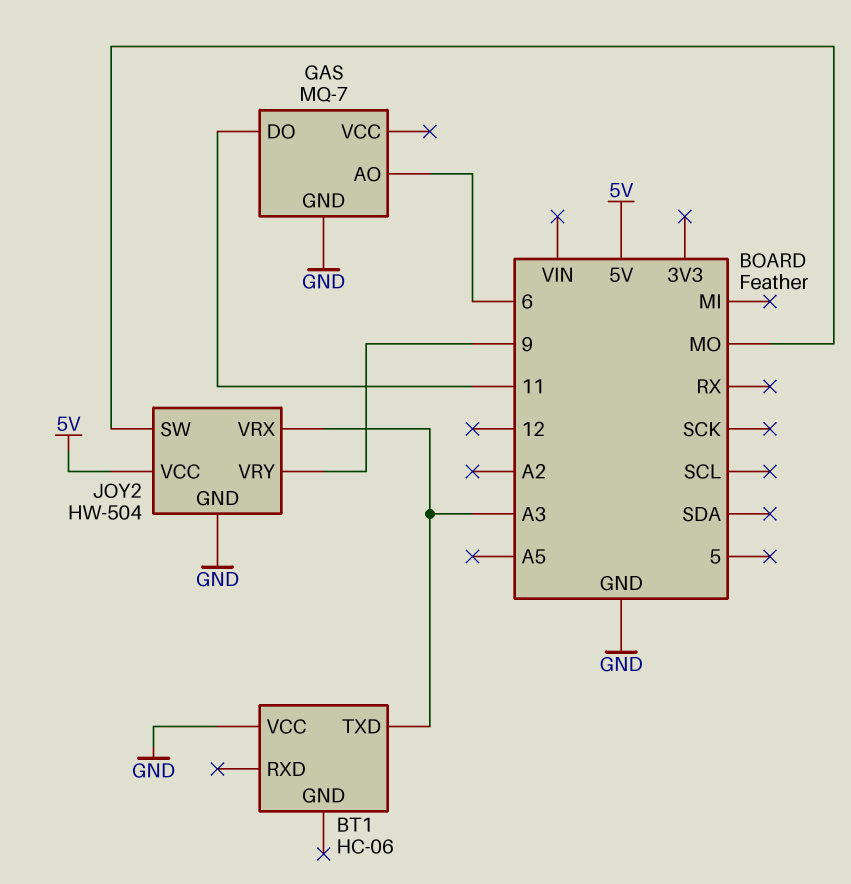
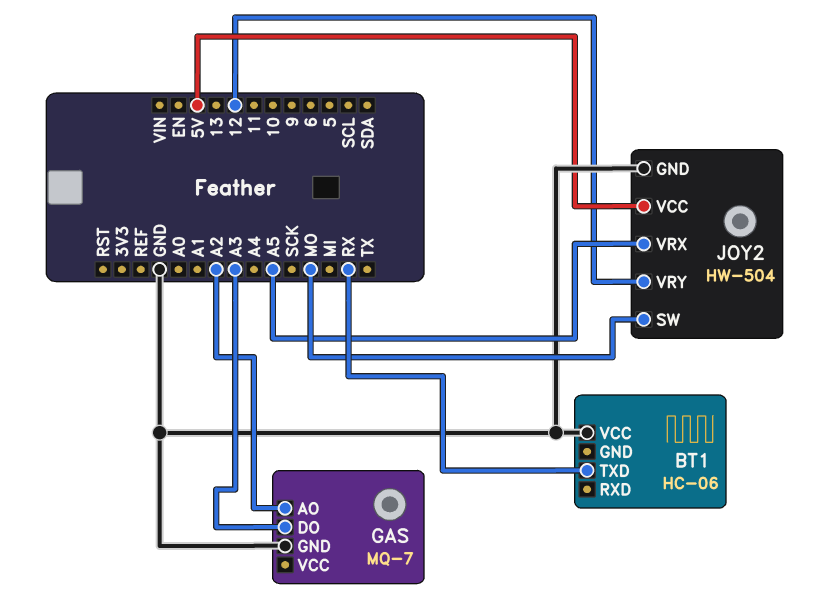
BT1 pin TXD: A3 -> RX
GAS pin AO: 6 -> A2
GAS pin DO: 11 -> A3
JOY2 pin VRX: A3 -> A5
JOY2 pin VRY: 9 -> 12

